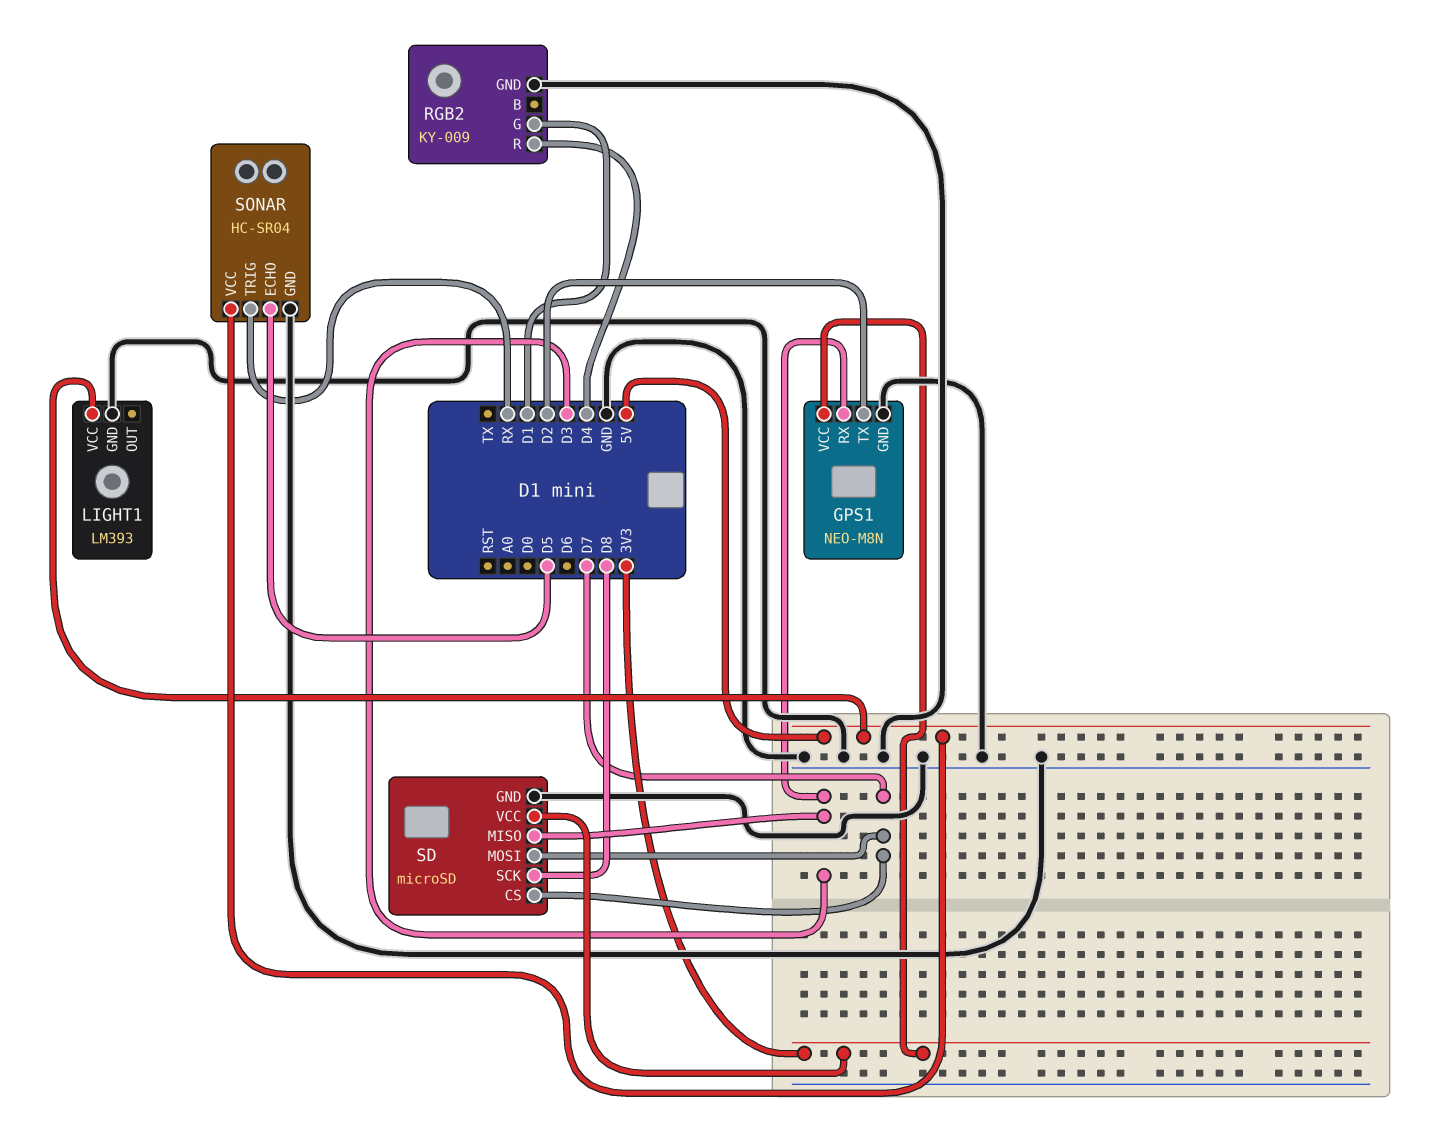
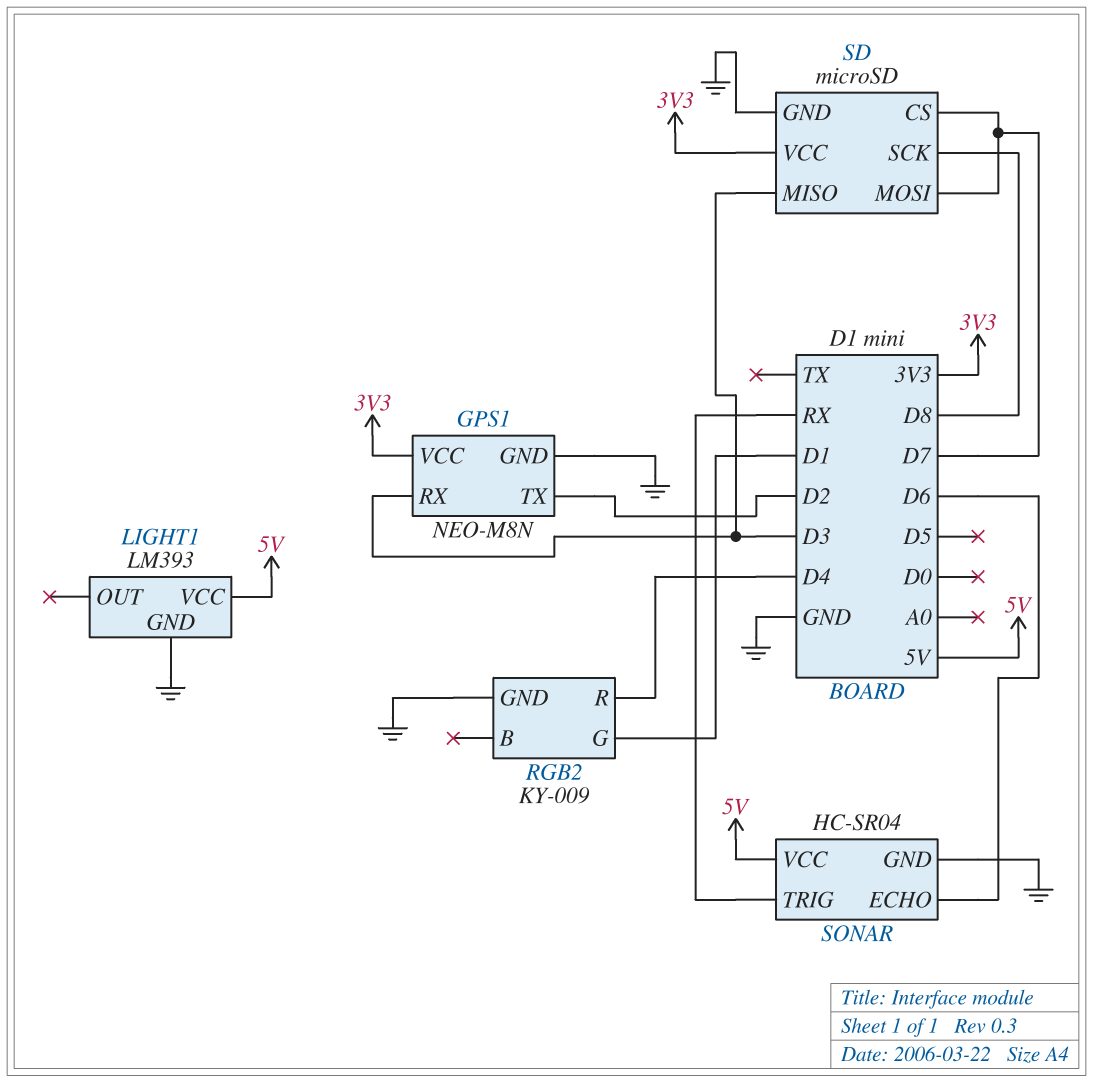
SONAR pin ECHO: D5 -> D6

